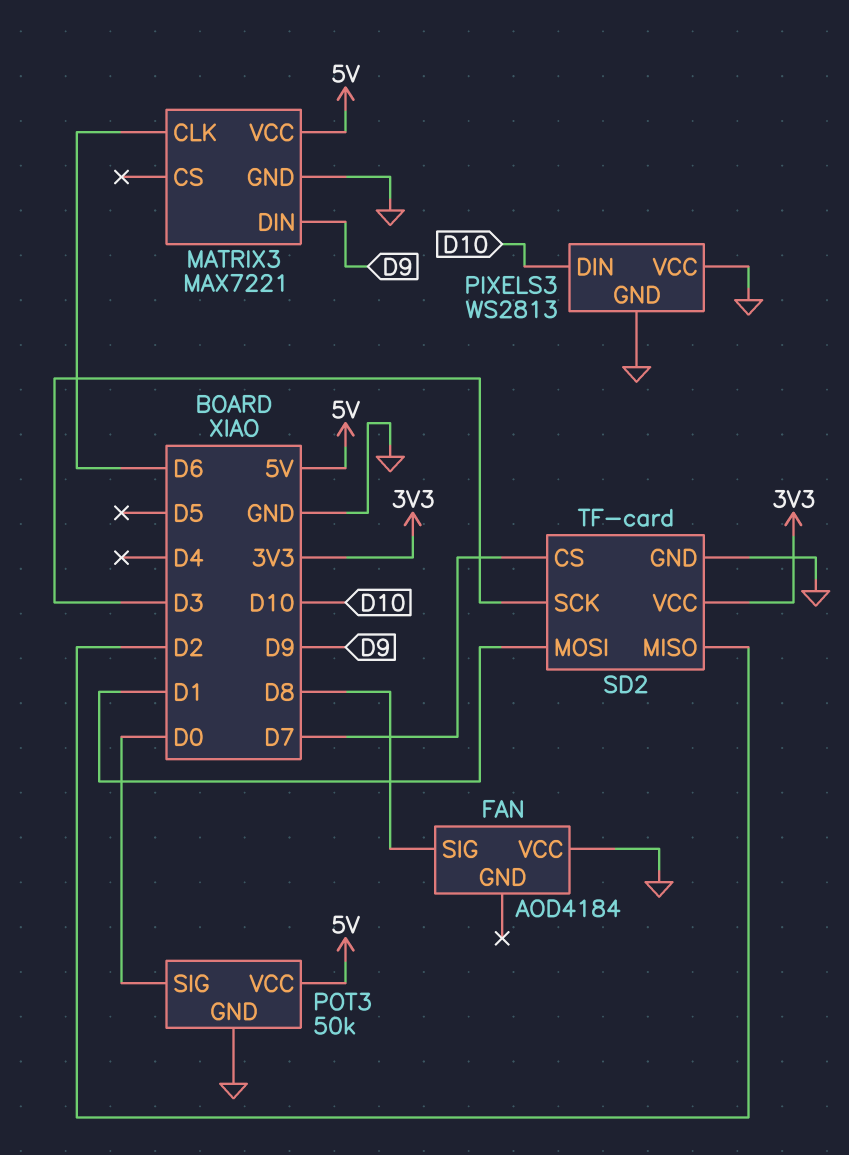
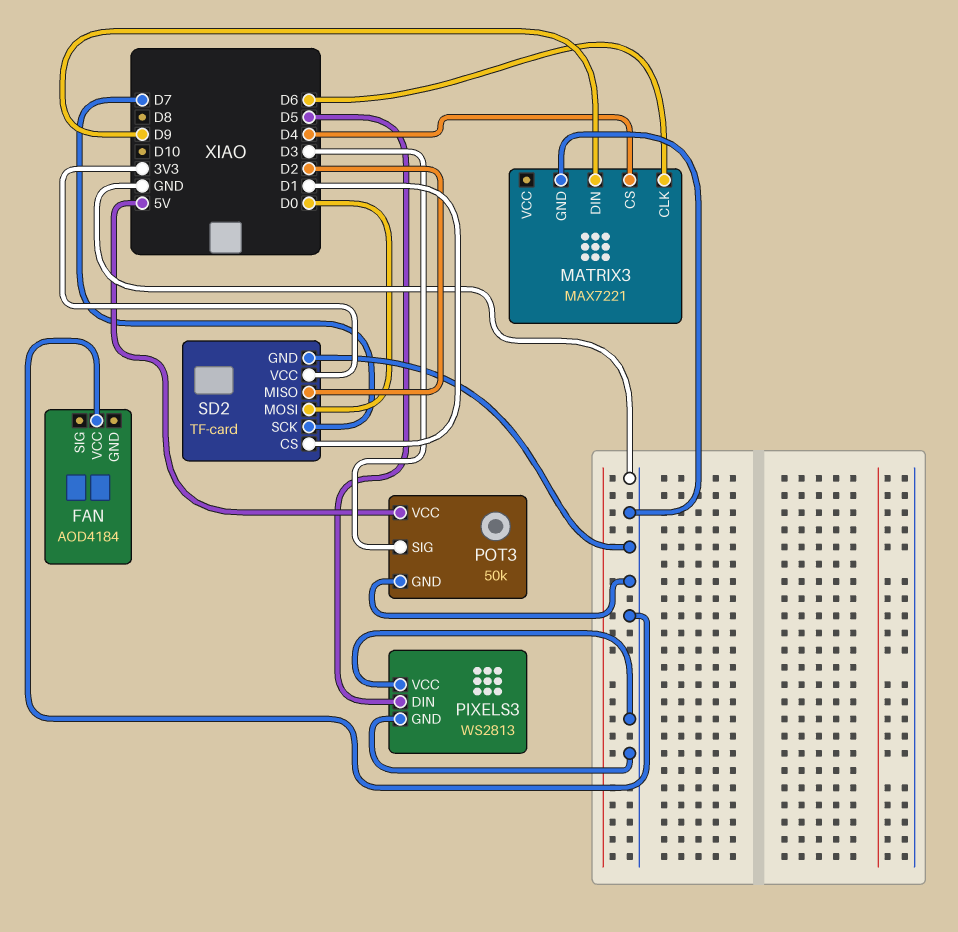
FAN pin SIG: D8 -> none
MATRIX3 pin CS: none -> D4
MATRIX3 pin VCC: 5V -> none
PIXELS3 pin DIN: D10 -> D5
POT3 pin SIG: D0 -> D3
SD2 pin CS: D7 -> D1
SD2 pin MOSI: D1 -> D0
SD2 pin SCK: D3 -> D7

